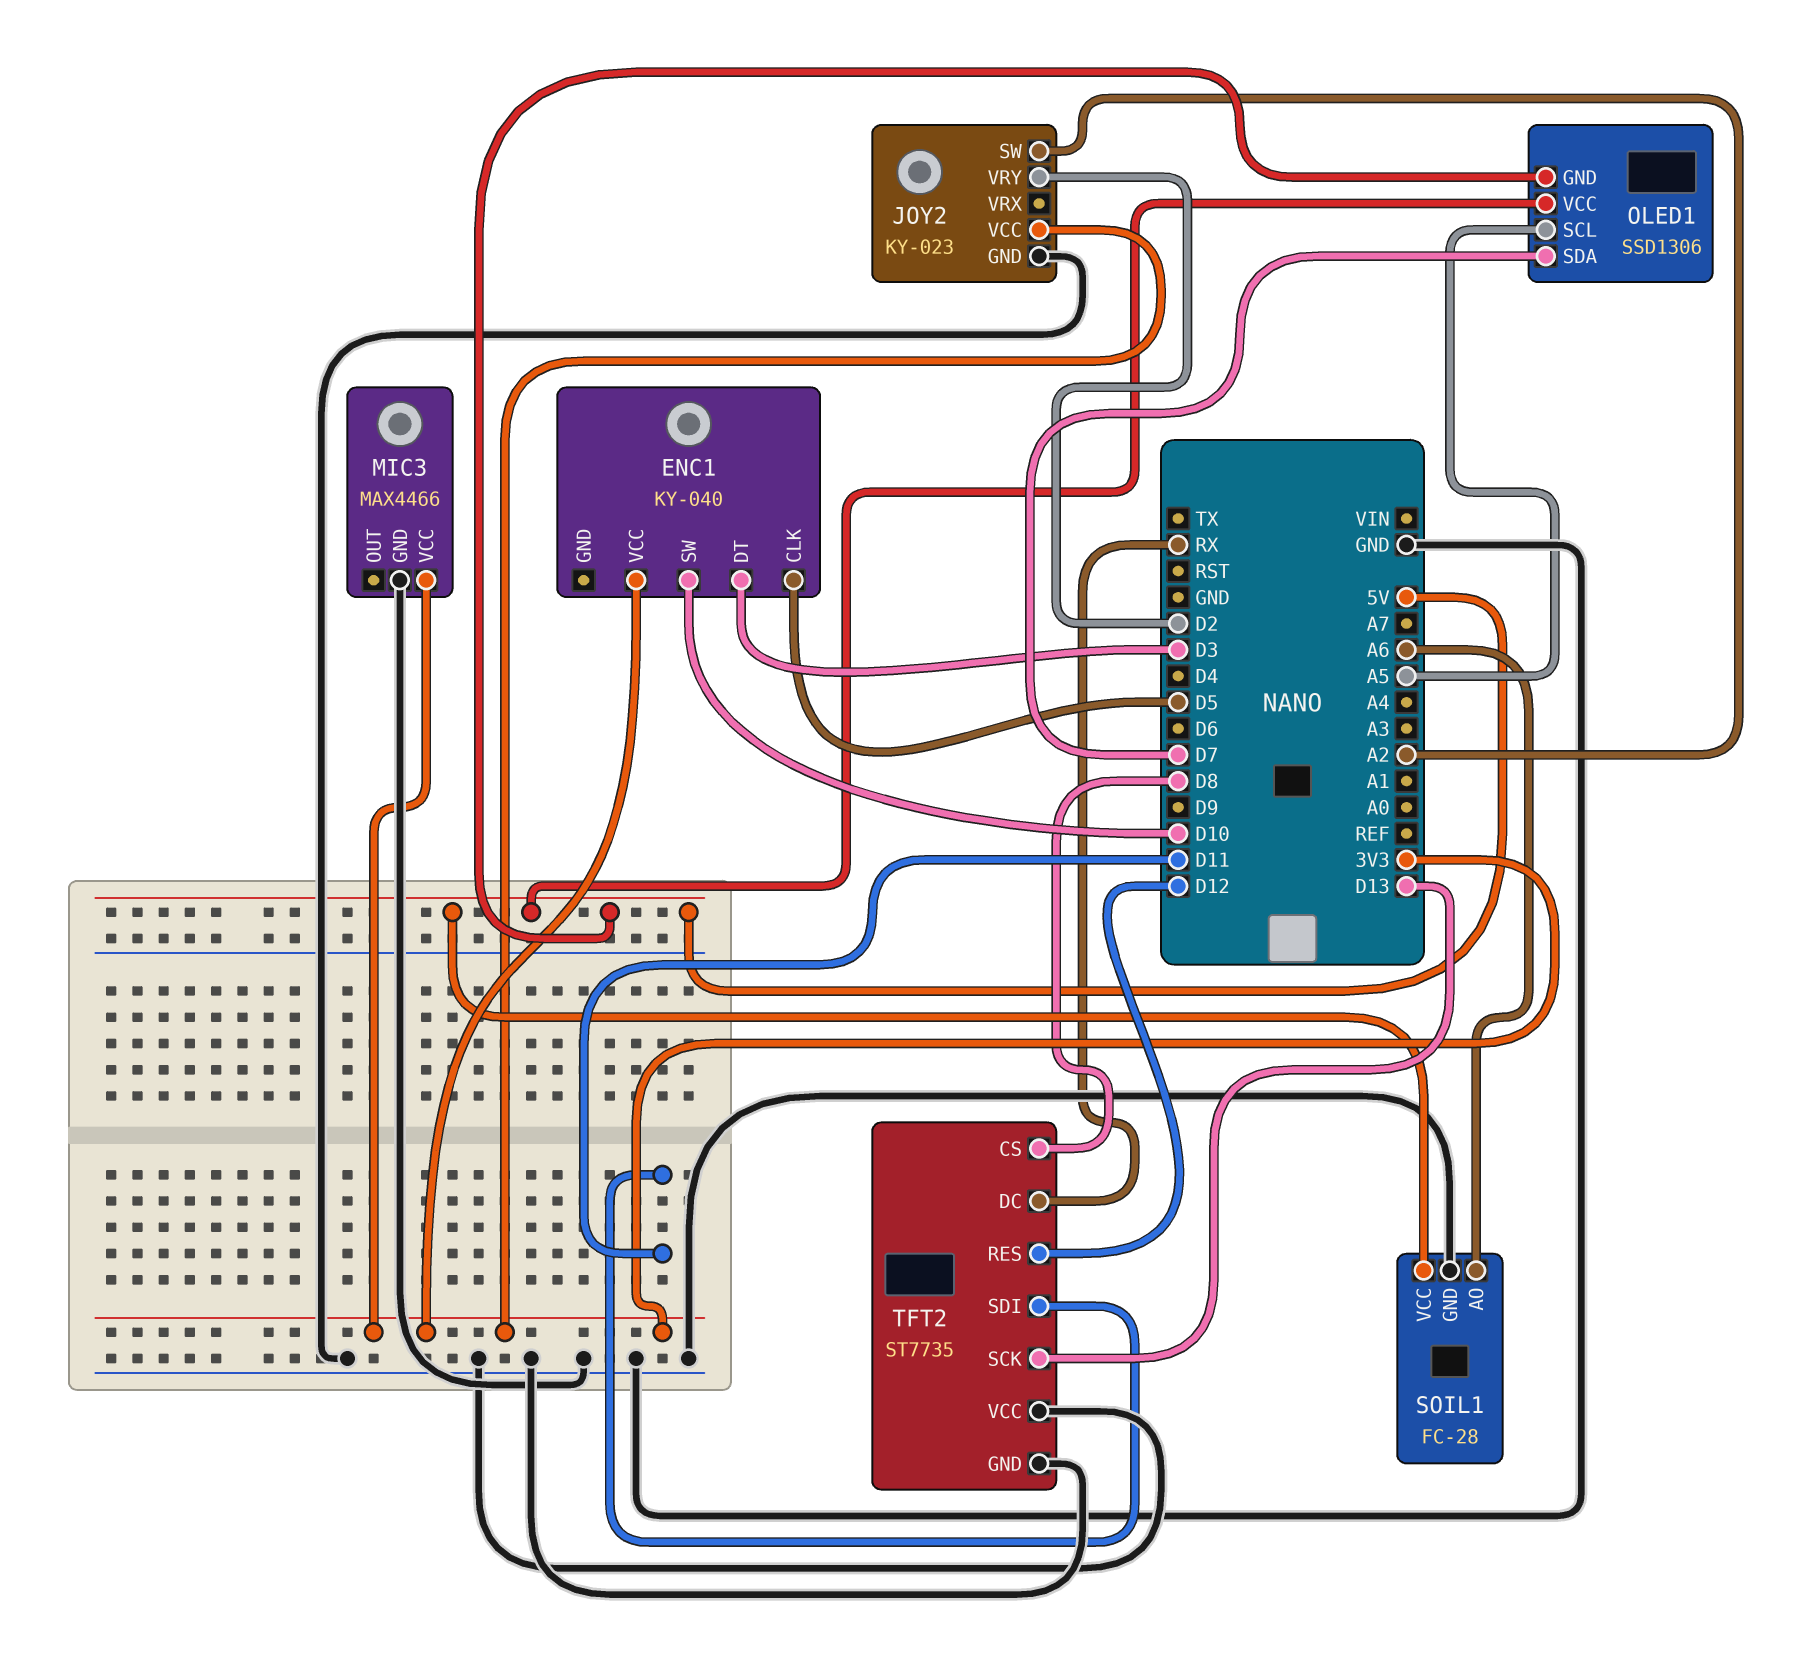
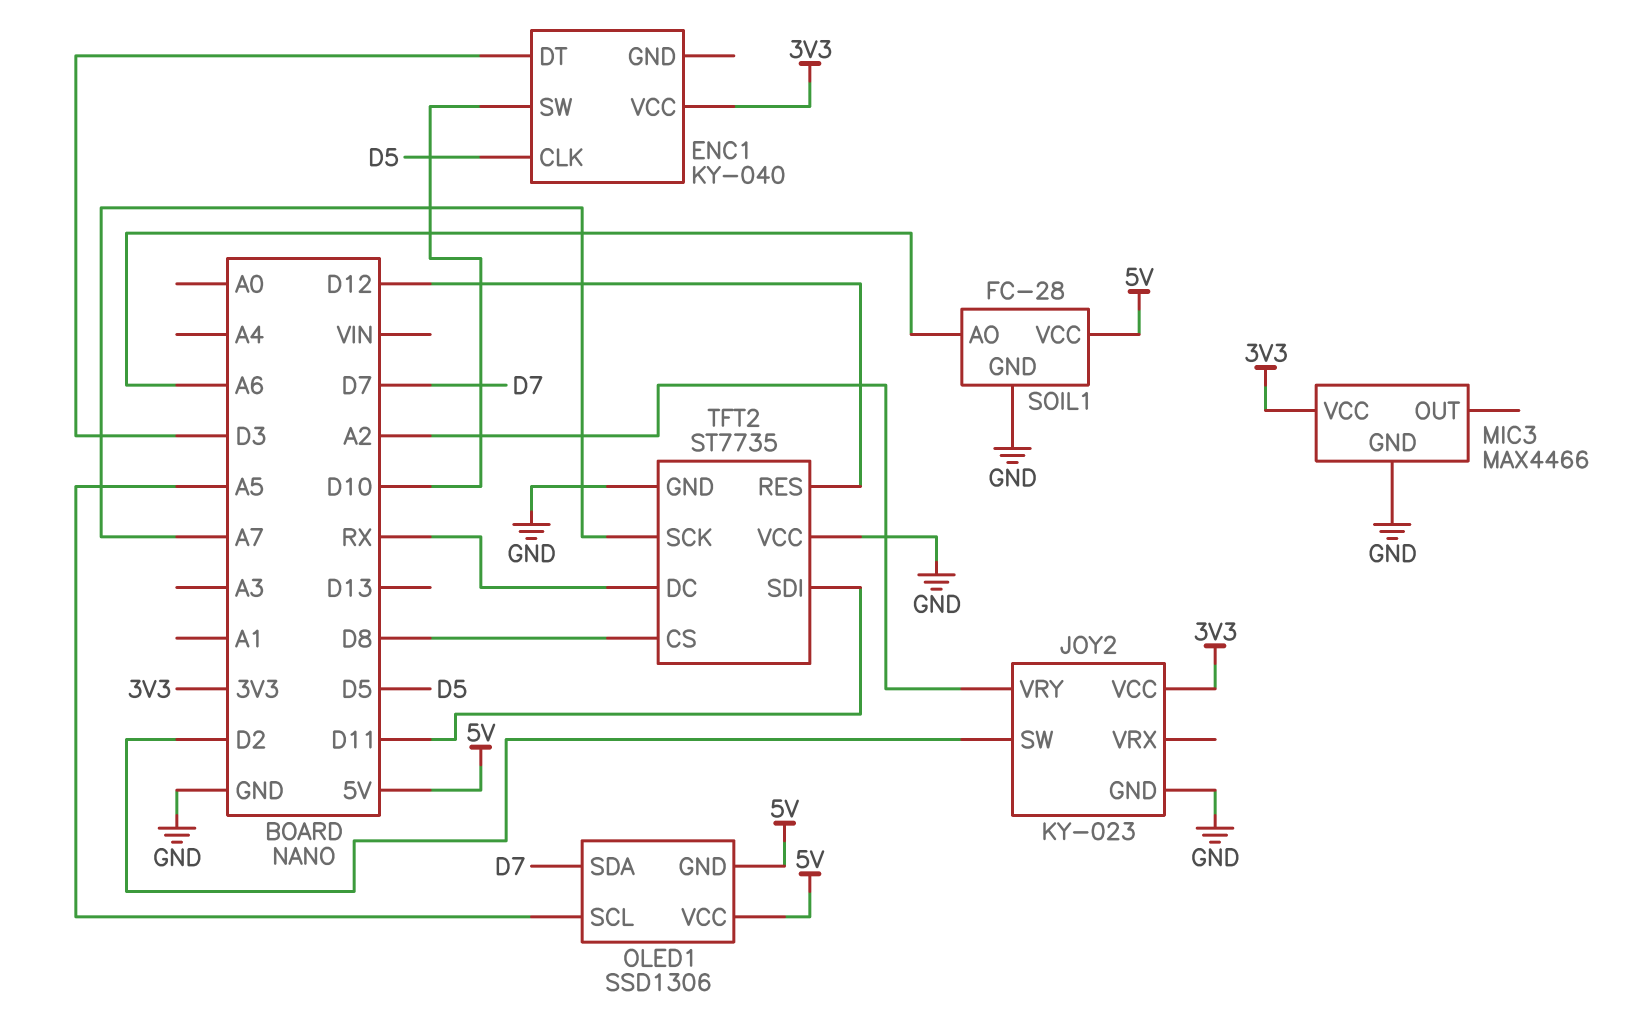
JOY2 pin SW: A2 -> D2
JOY2 pin VRY: D2 -> A2
TFT2 pin SCK: D13 -> A7

